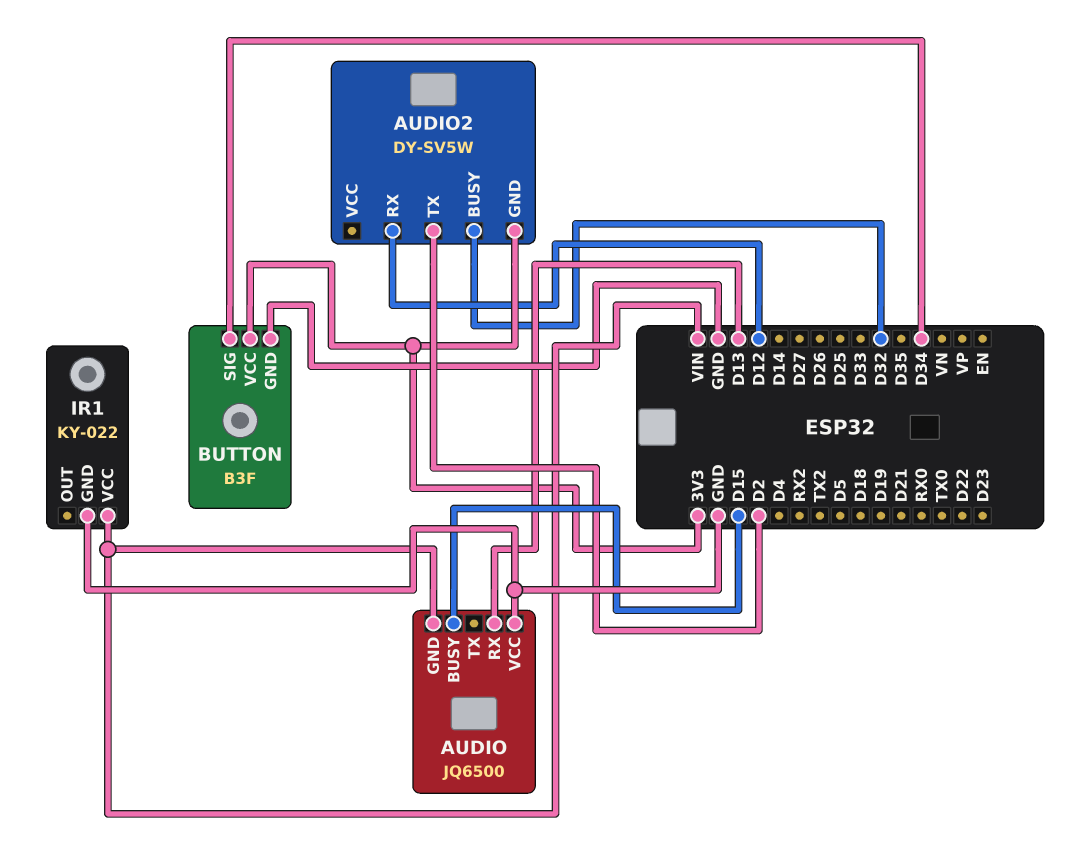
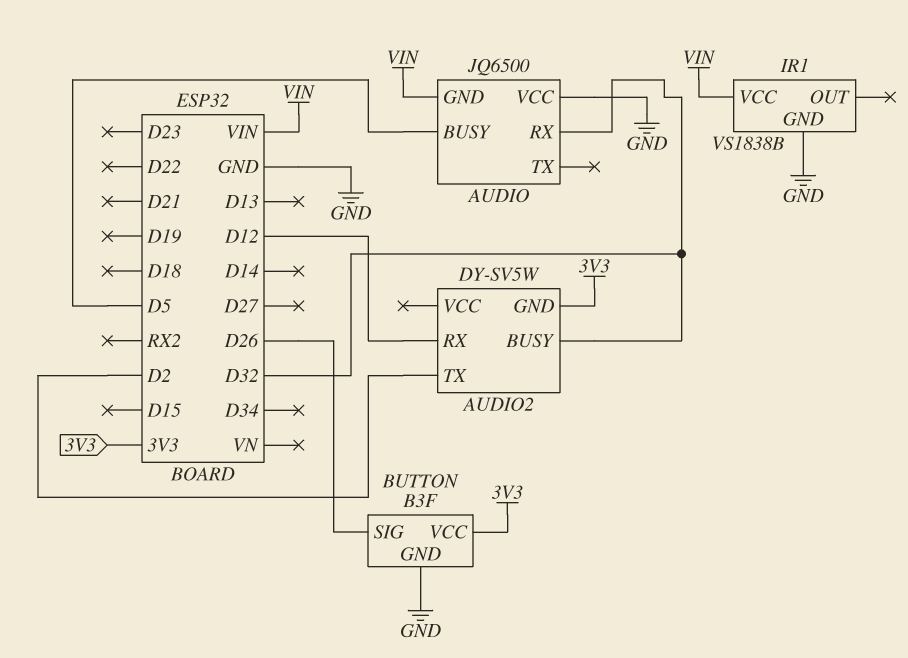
AUDIO pin BUSY: D15 -> D5
AUDIO pin RX: D13 -> D32
BUTTON pin SIG: D34 -> D26
IR1: KY-022 -> VS1838B

